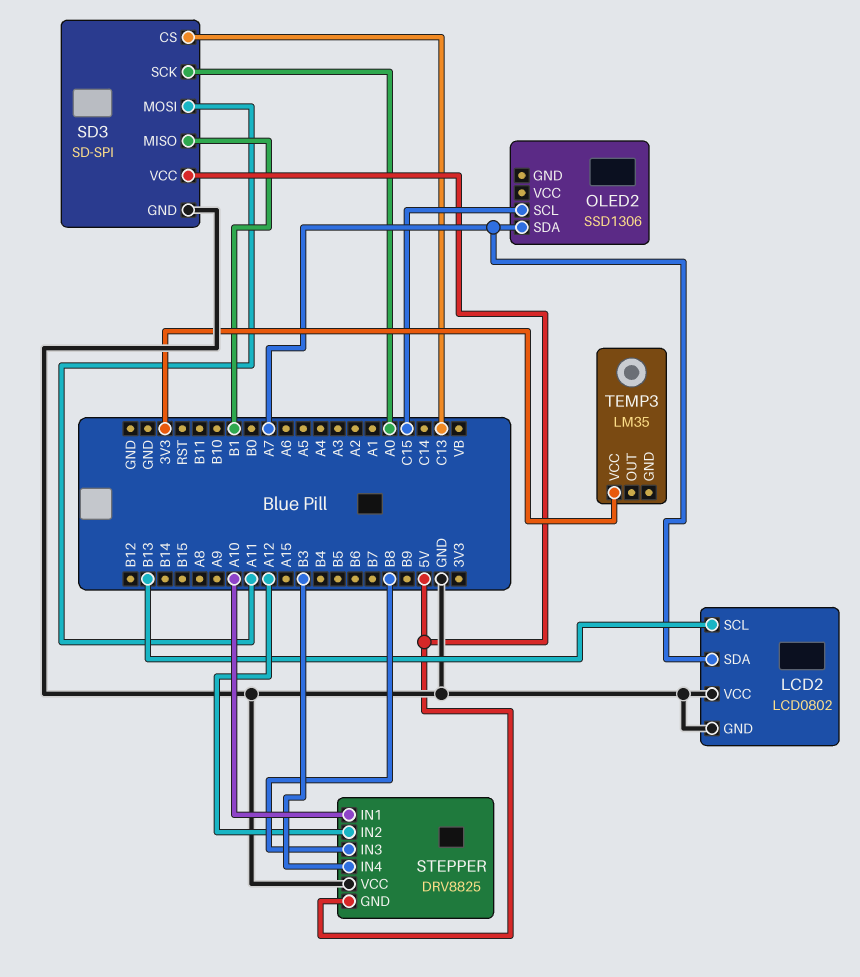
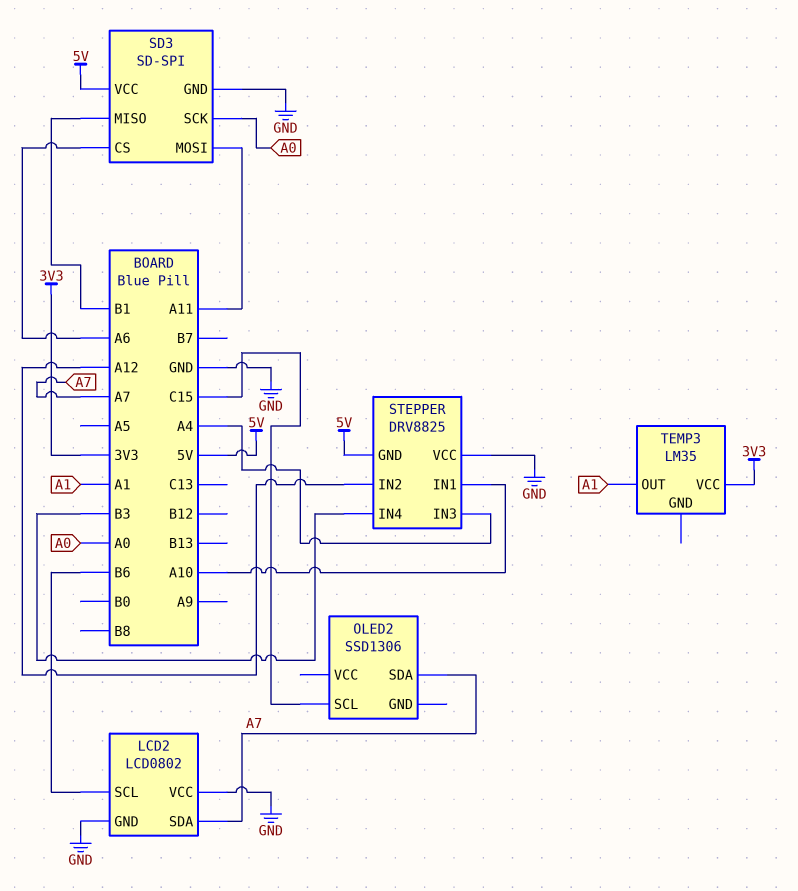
LCD2 pin SCL: B13 -> B6
SD3 pin CS: C13 -> A6
STEPPER pin IN3: B8 -> A4
TEMP3 pin OUT: none -> A1

